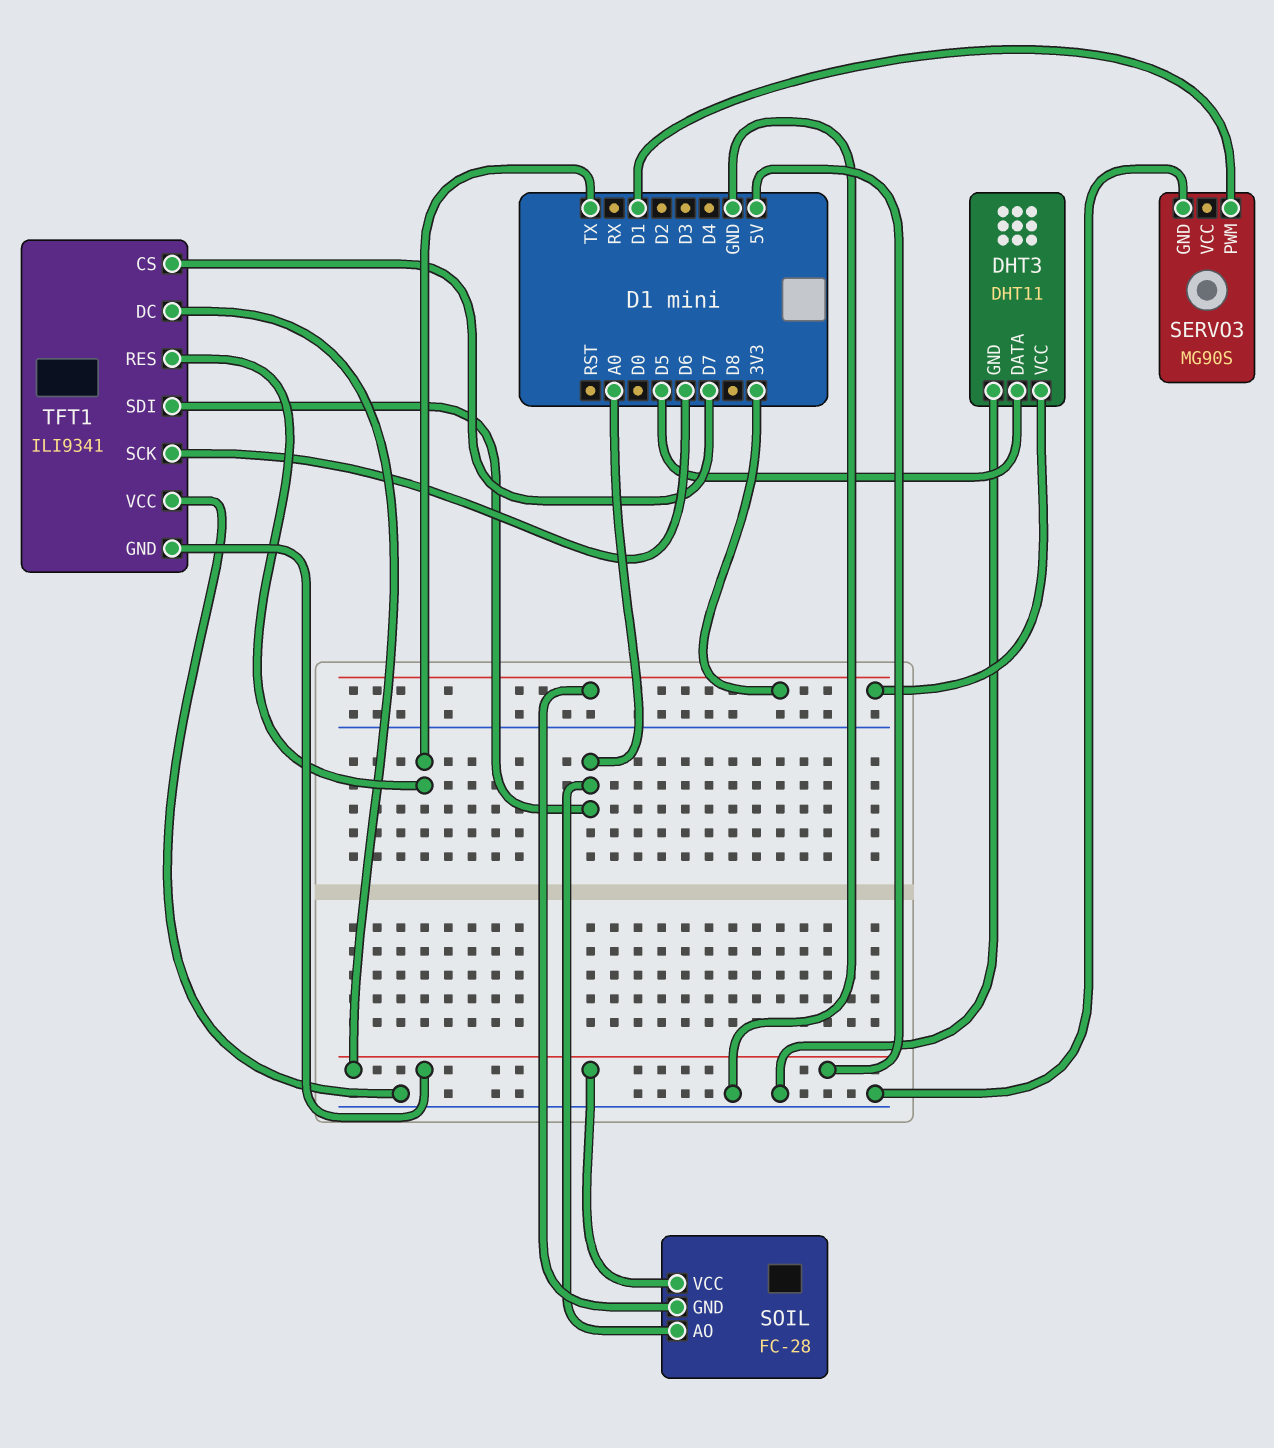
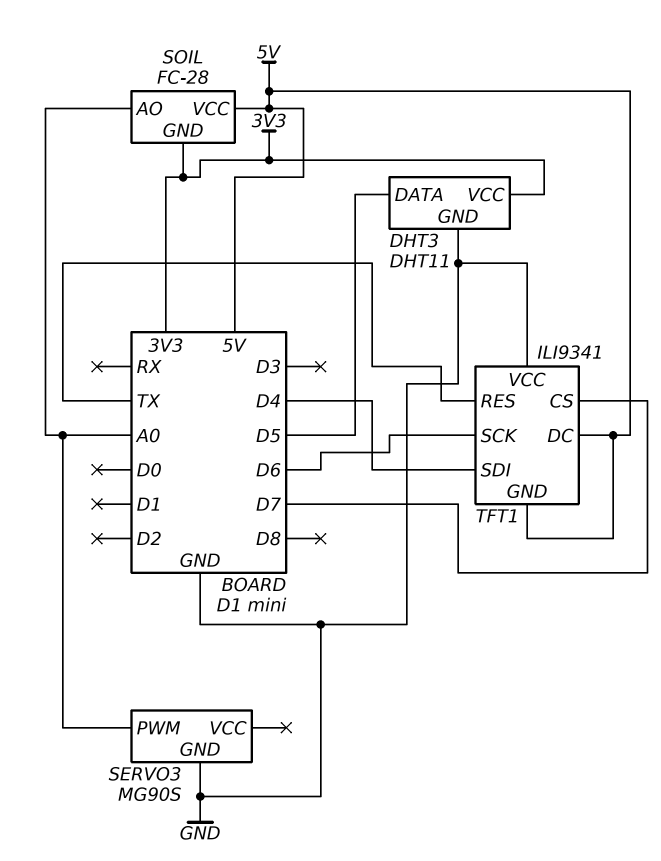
SERVO3 pin PWM: D1 -> A0
TFT1 pin SDI: A0 -> D4

